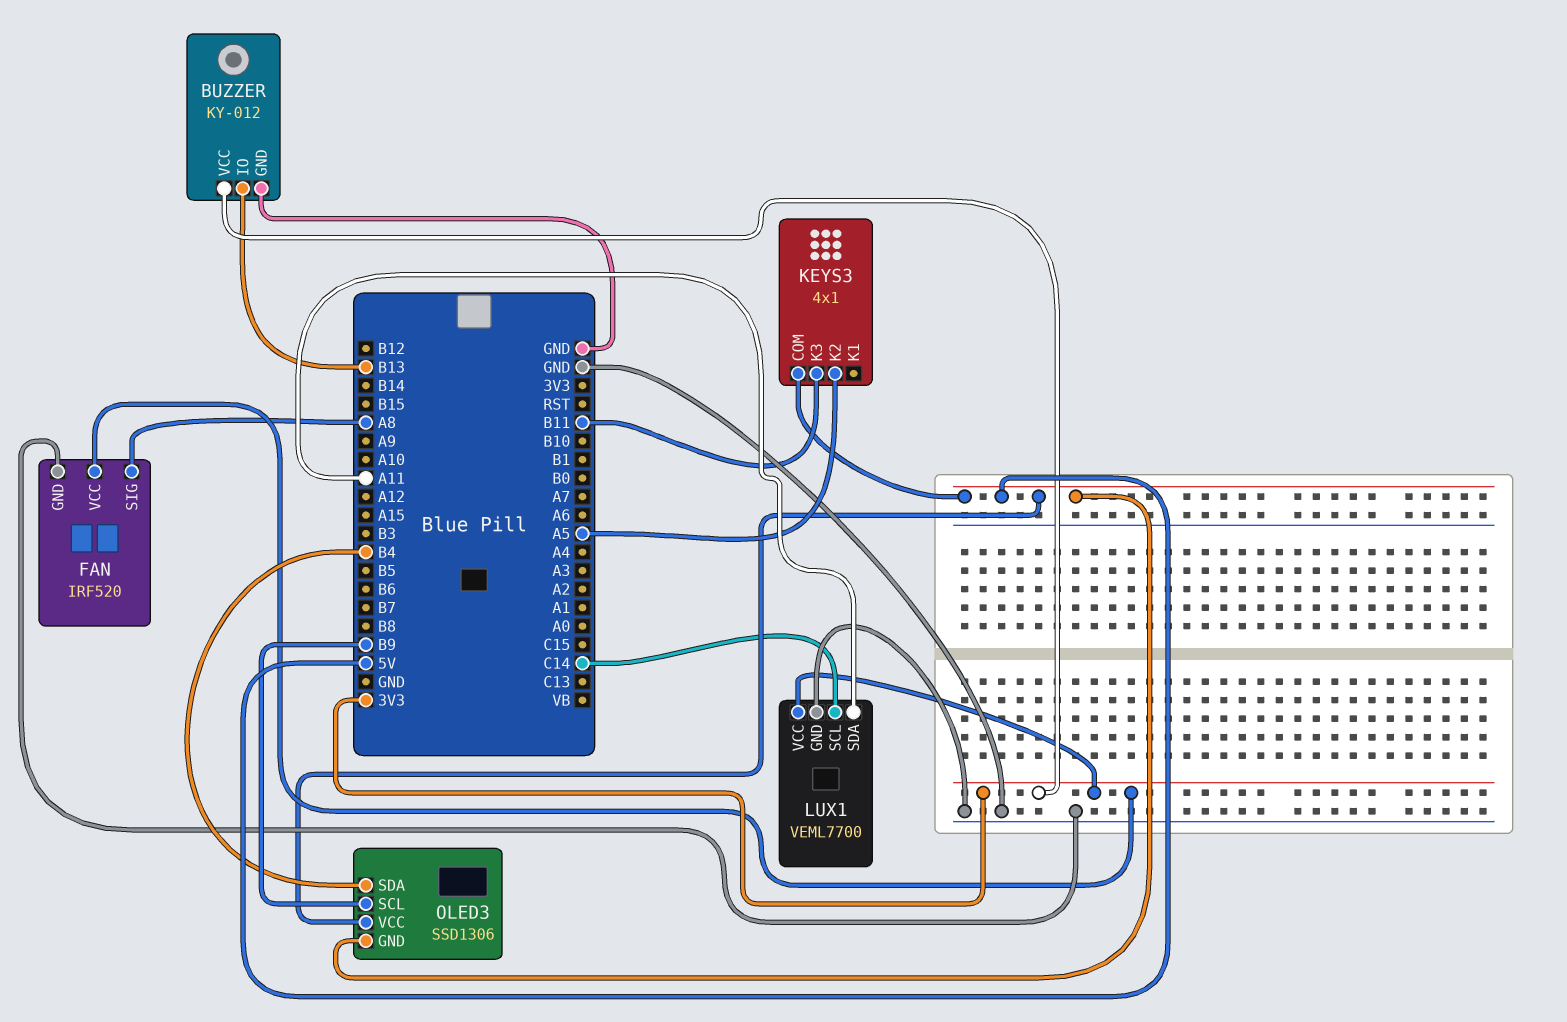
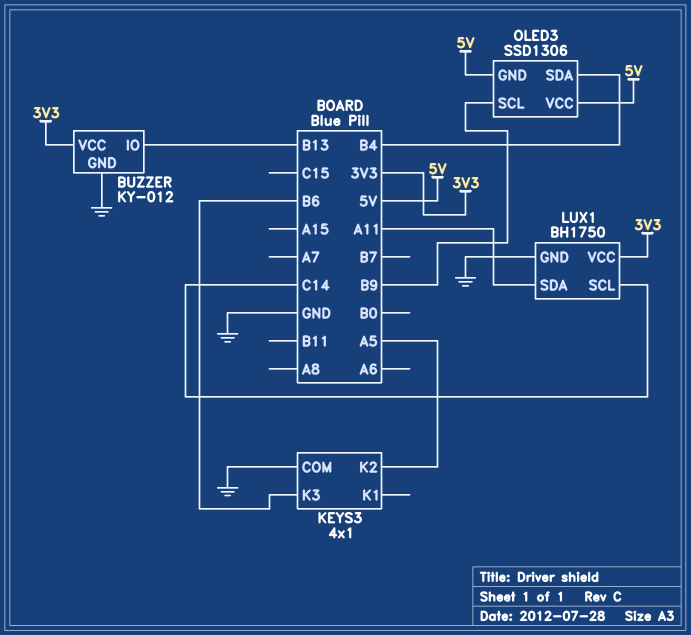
FAN: IRF520 -> none
FAN pin GND: GND -> none
FAN pin SIG: A8 -> none
FAN pin VCC: 3V3 -> none
KEYS3 pin COM: 5V -> GND
KEYS3 pin K3: B11 -> B6
LUX1: VEML7700 -> BH1750

